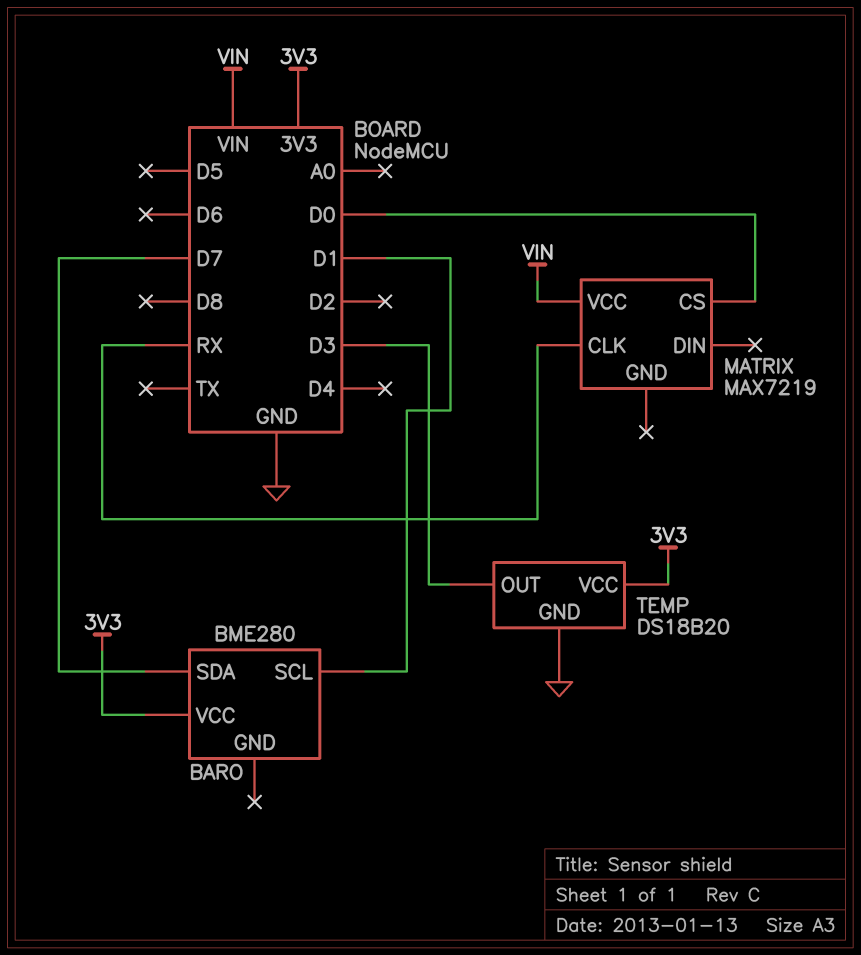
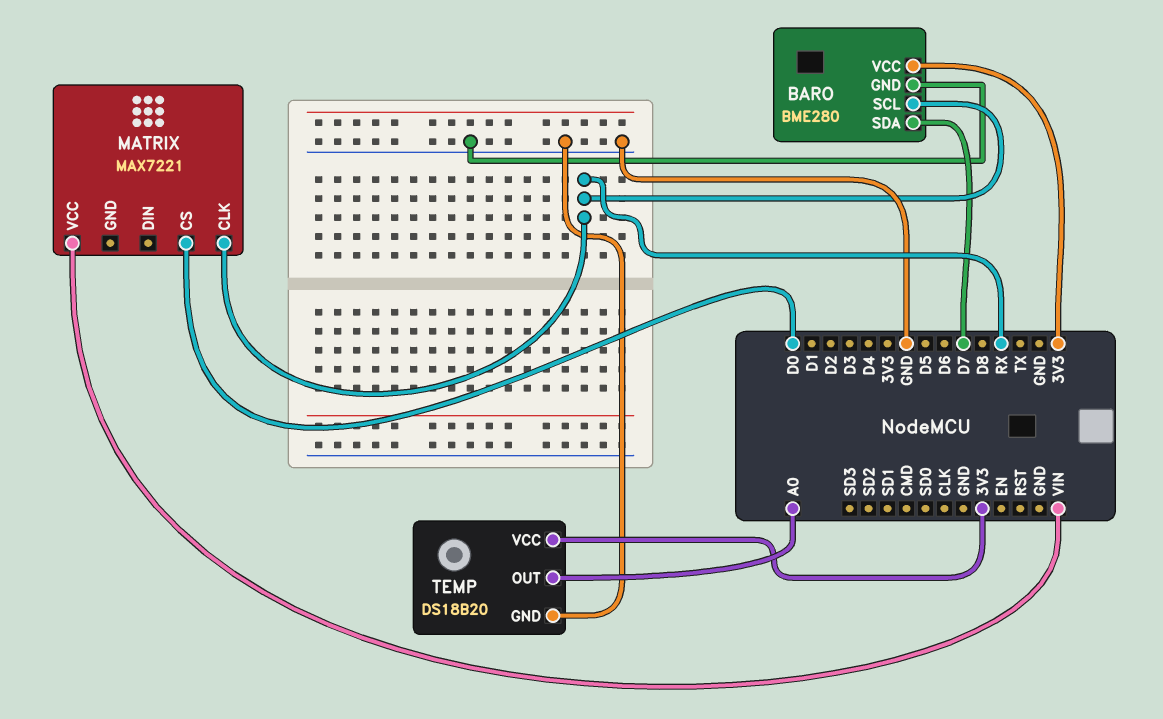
BARO pin GND: none -> GND
BARO pin SCL: D1 -> RX
MATRIX: MAX7219 -> MAX7221
TEMP pin OUT: D3 -> A0

